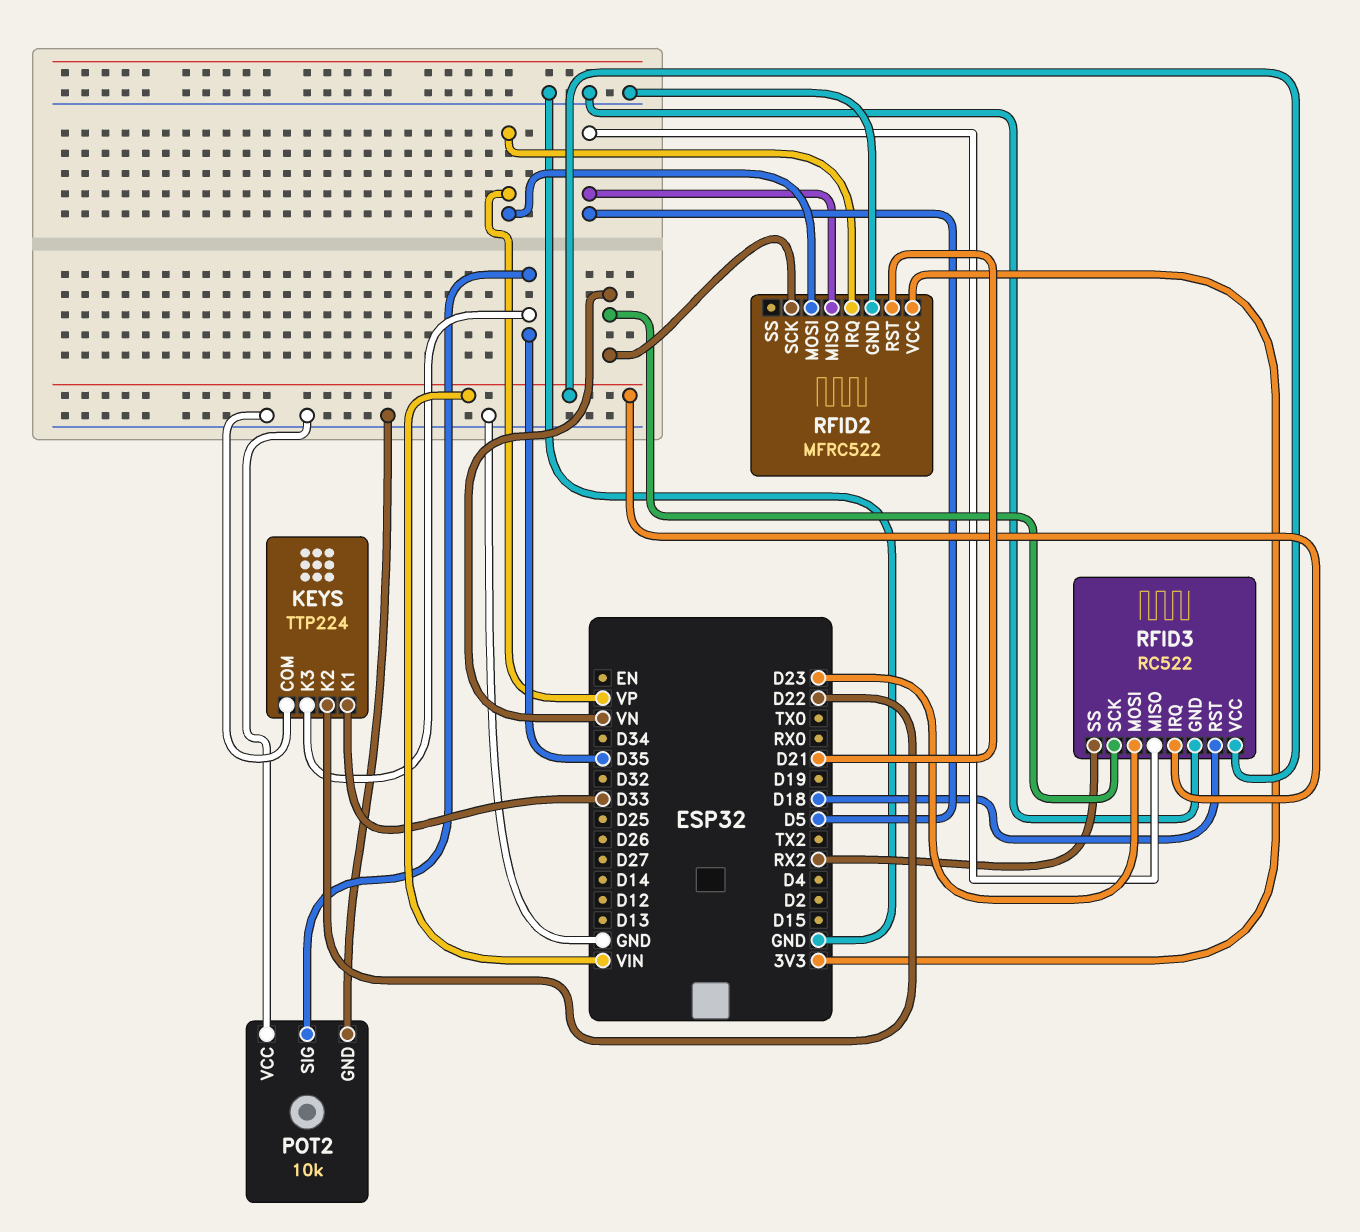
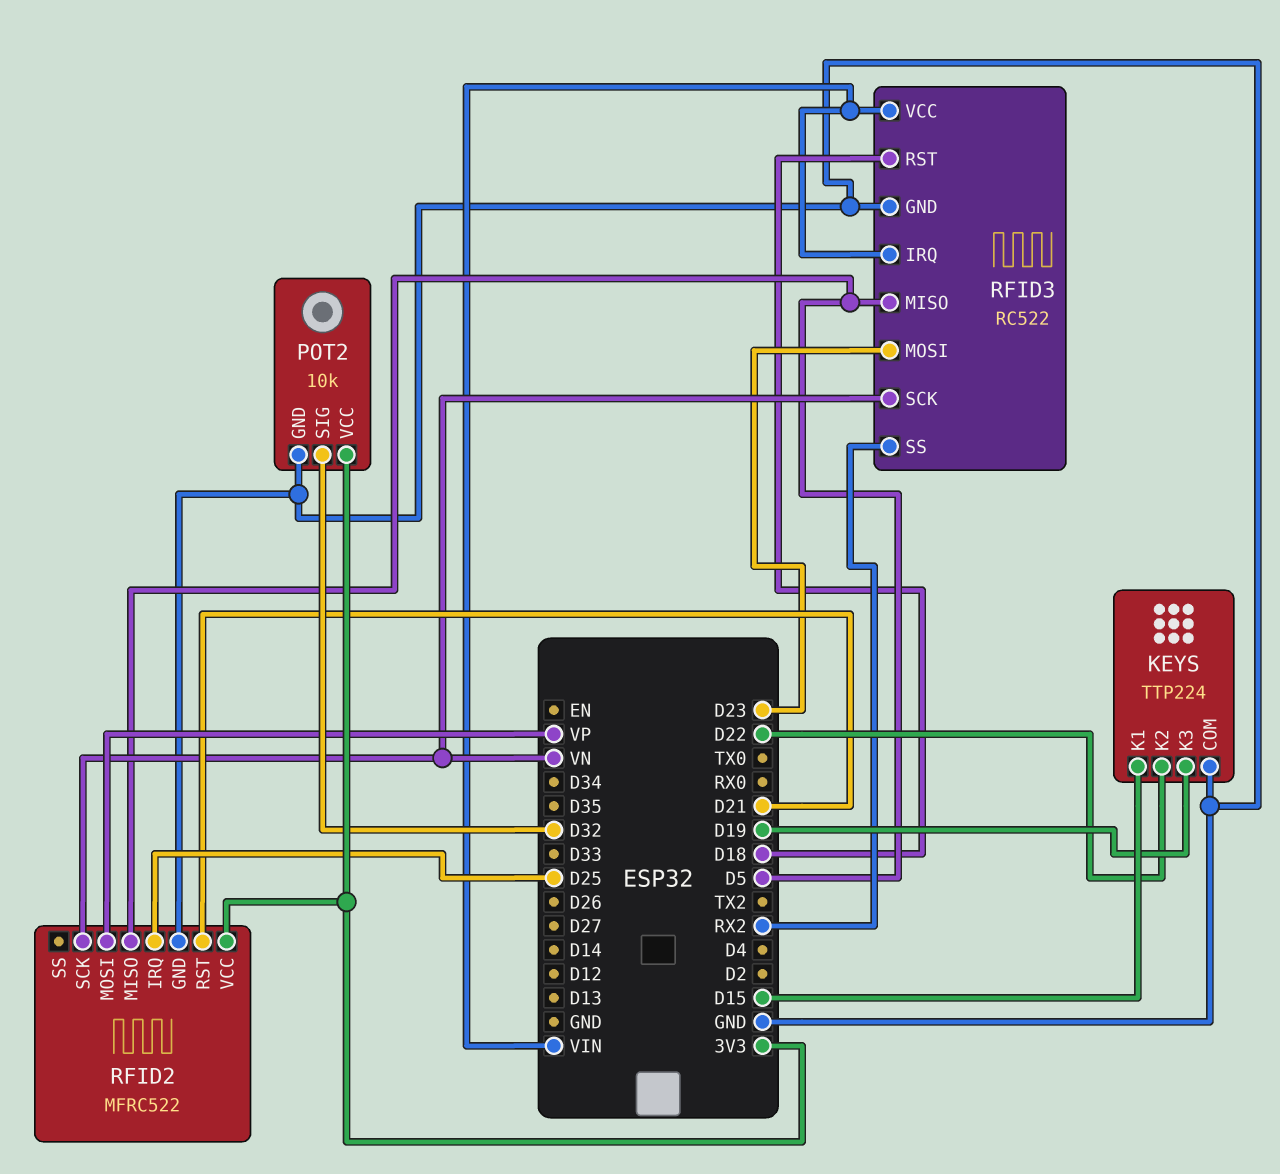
KEYS pin K1: D33 -> D15
KEYS pin K3: D35 -> D19
POT2 pin SIG: D35 -> D32
POT2 pin VCC: GND -> 3V3
RFID2 pin IRQ: VP -> D25

